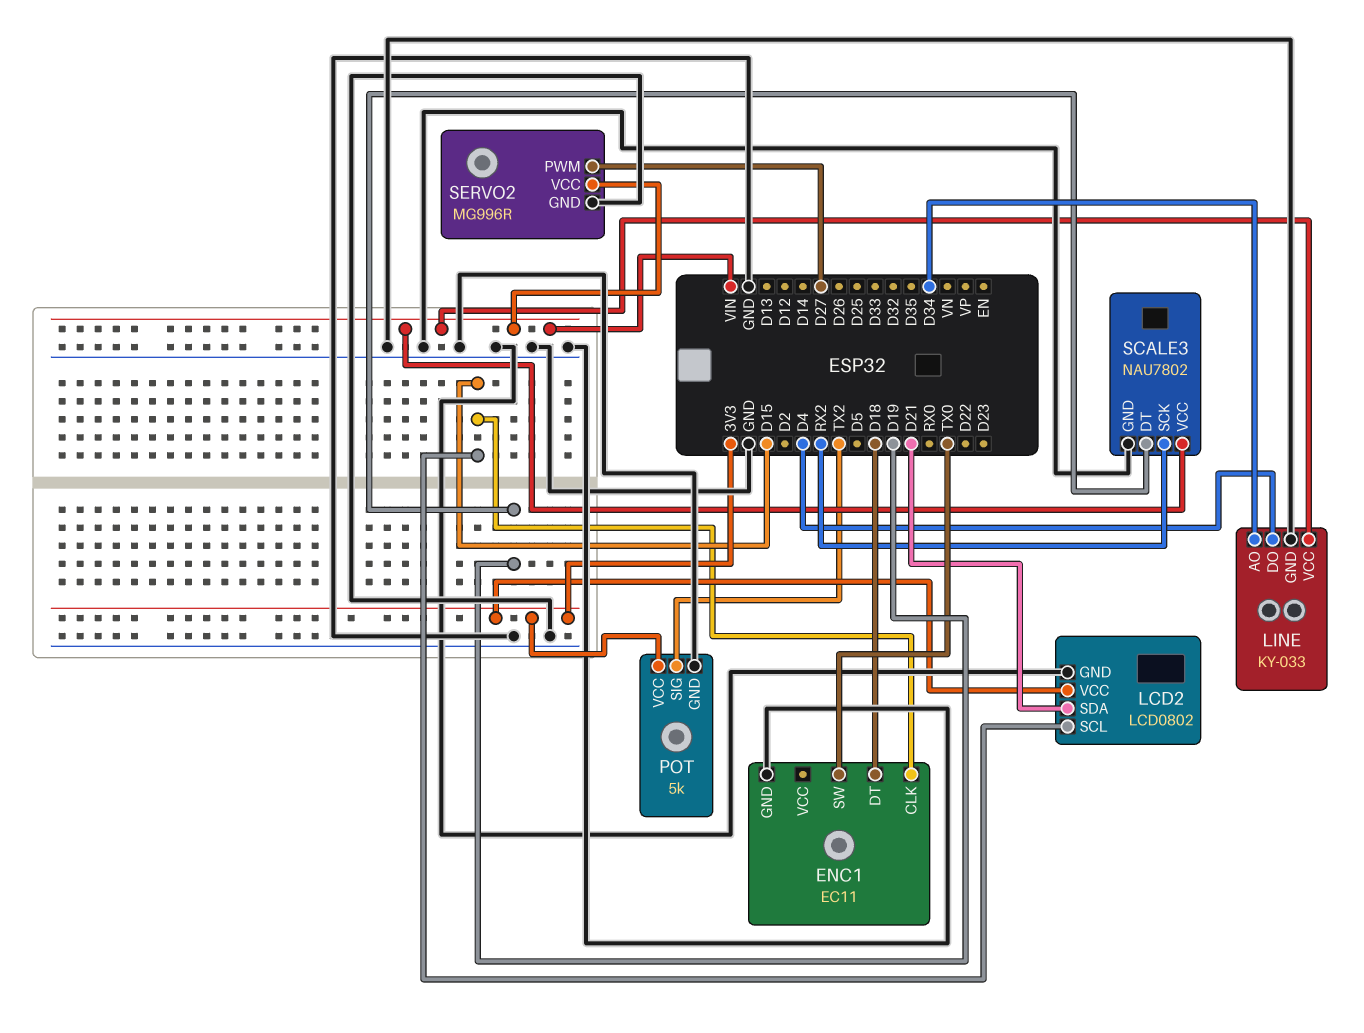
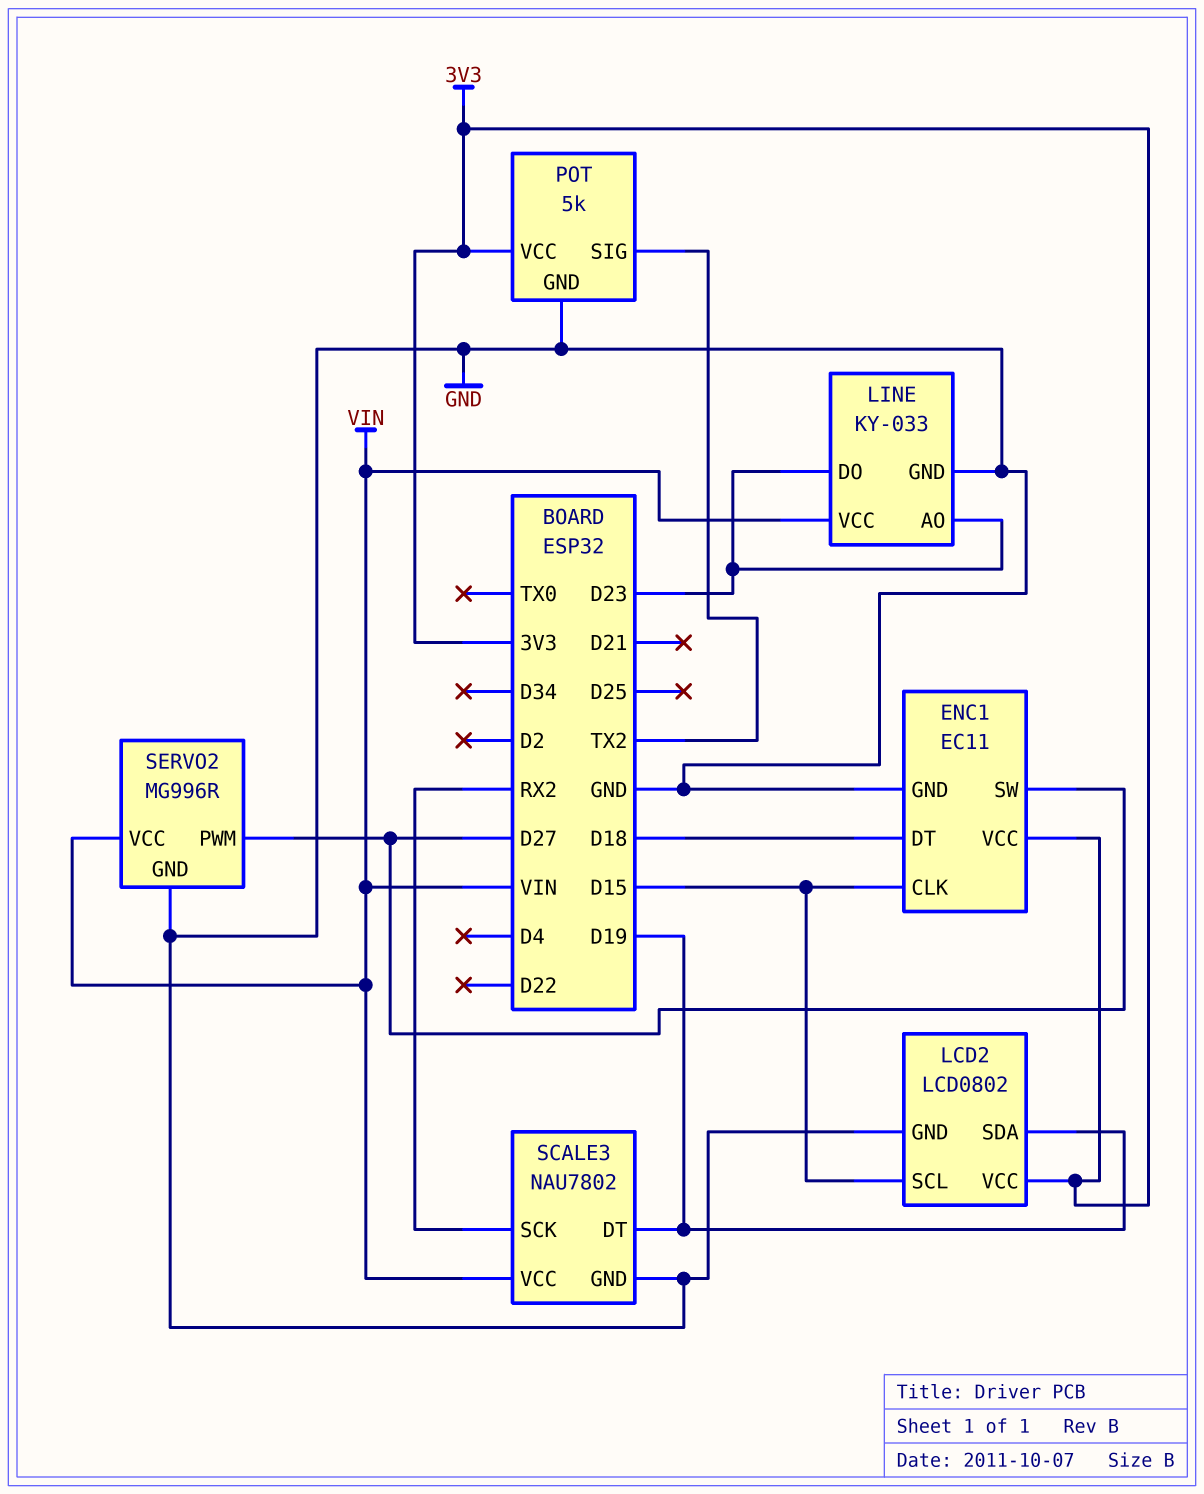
ENC1 pin SW: TX0 -> D27
ENC1 pin VCC: none -> 3V3
LCD2 pin SDA: D21 -> D19
LINE pin AO: D34 -> D23
LINE pin DO: D4 -> D23

